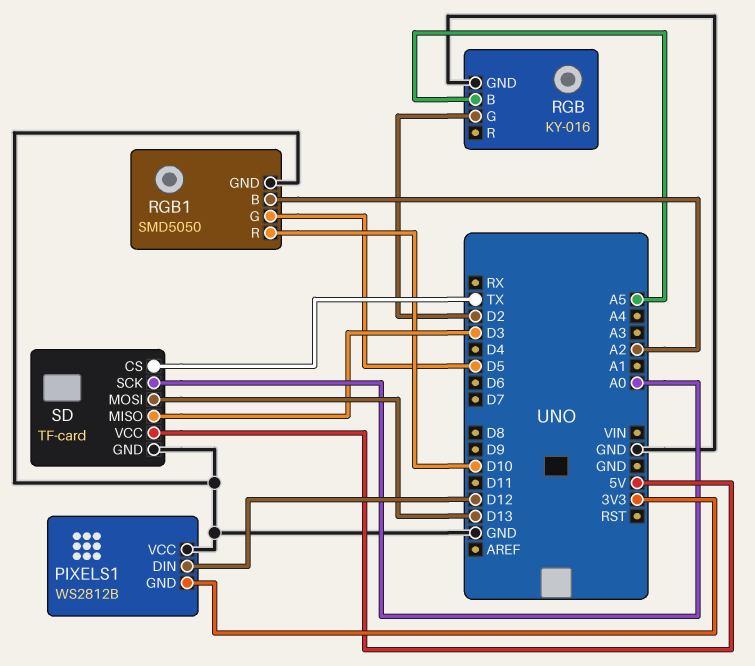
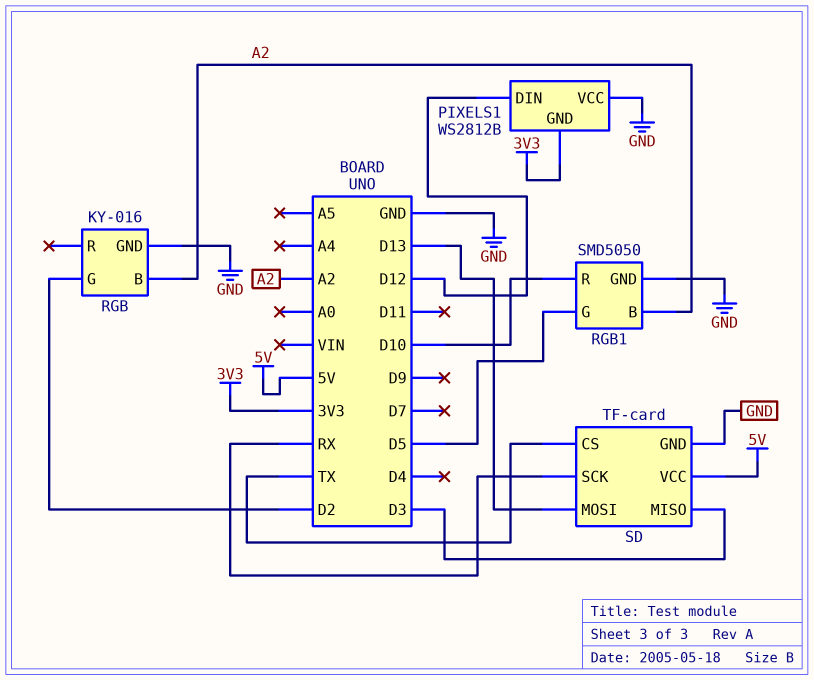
RGB pin B: A5 -> A2
SD pin SCK: A0 -> RX

